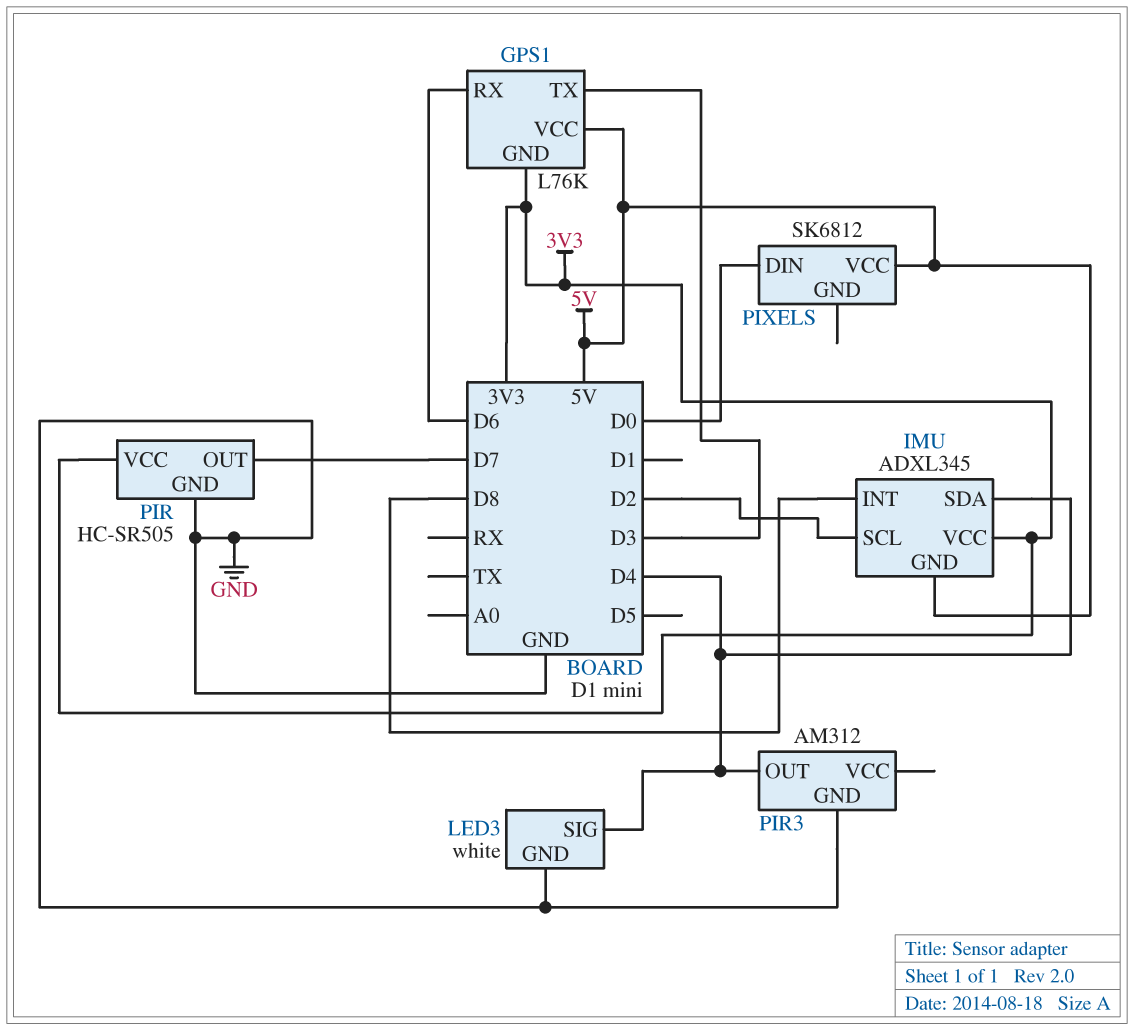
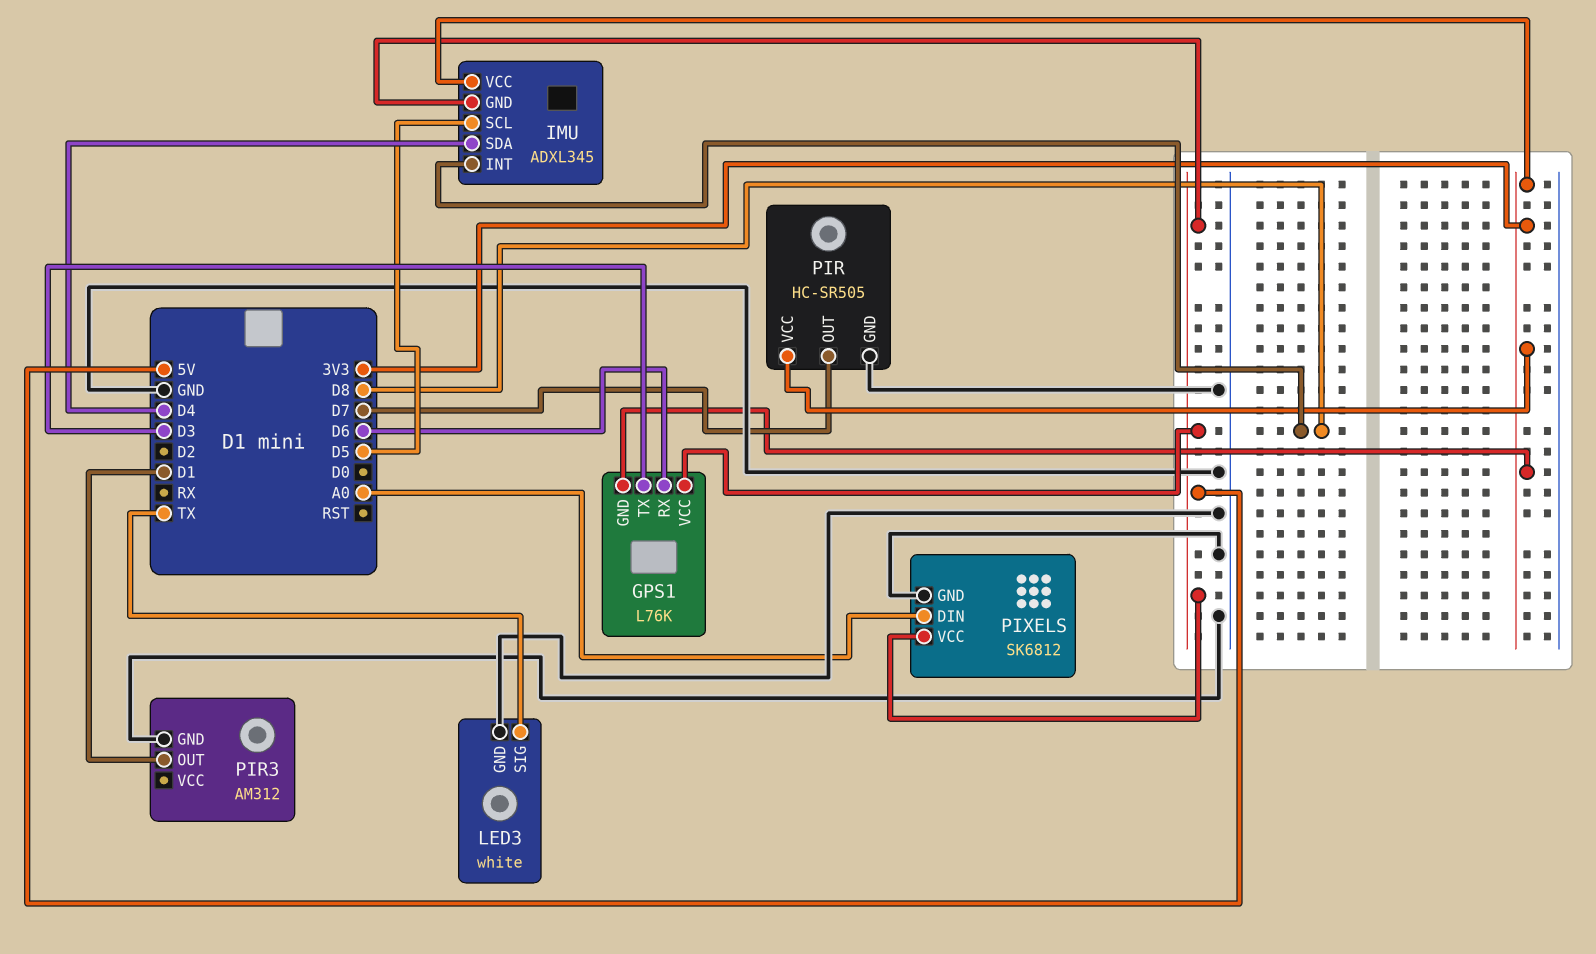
IMU pin SCL: D2 -> D5
LED3 pin SIG: D4 -> TX
PIR3 pin OUT: D4 -> D1
PIXELS pin DIN: D0 -> A0
PIXELS pin GND: none -> GND

